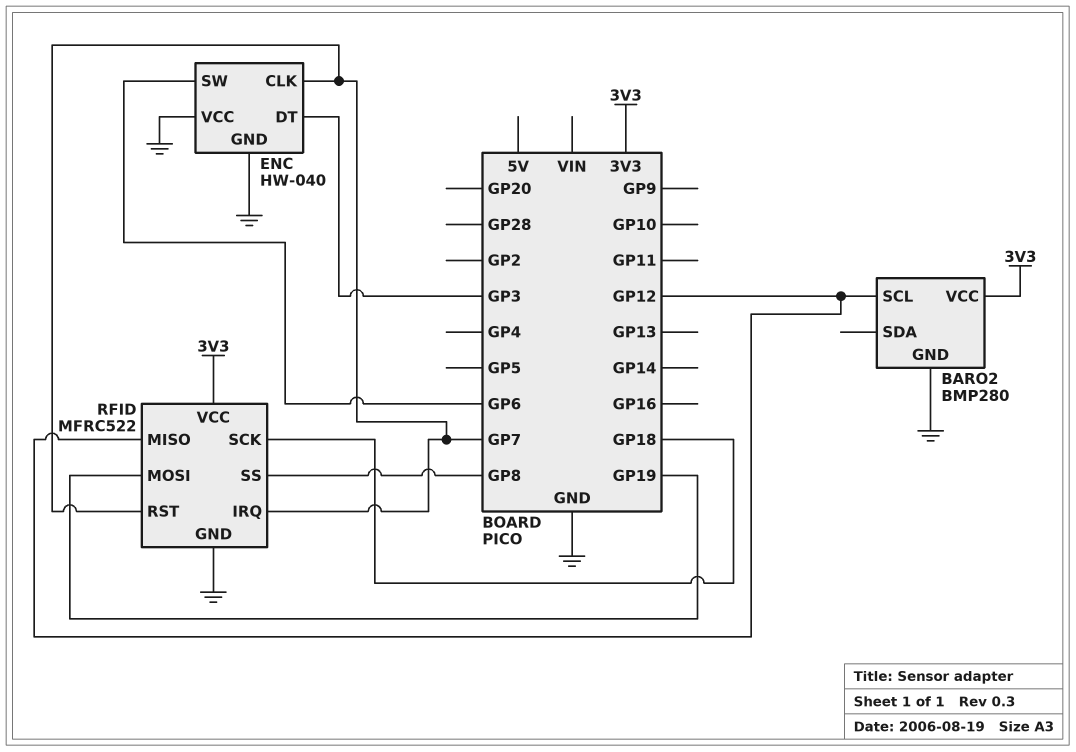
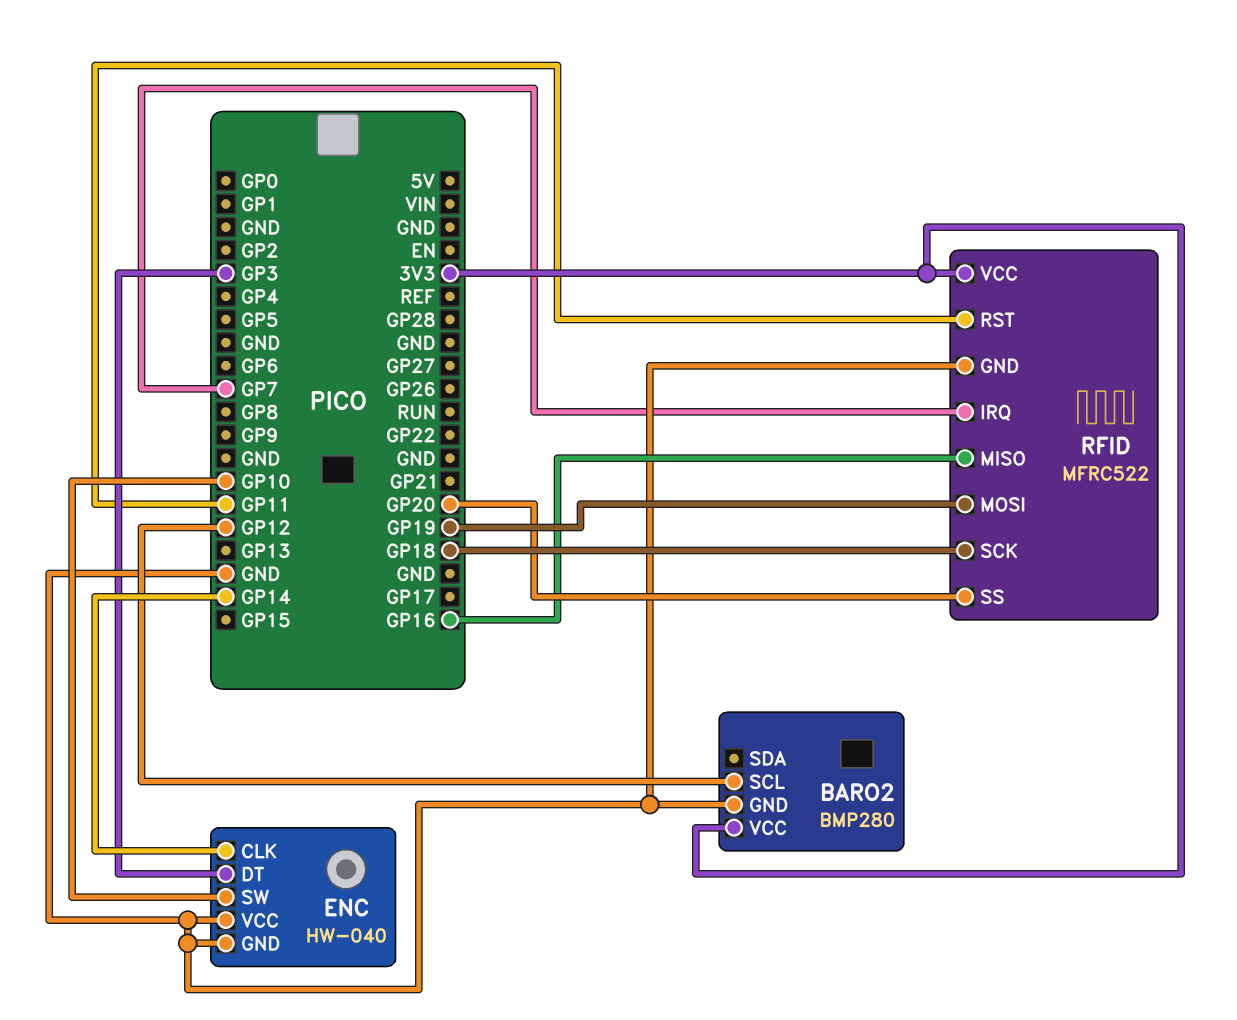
ENC pin CLK: GP7 -> GP14
ENC pin SW: GP6 -> GP10
RFID pin MISO: GP12 -> GP16
RFID pin RST: GP7 -> GP11
RFID pin SS: GP8 -> GP20

